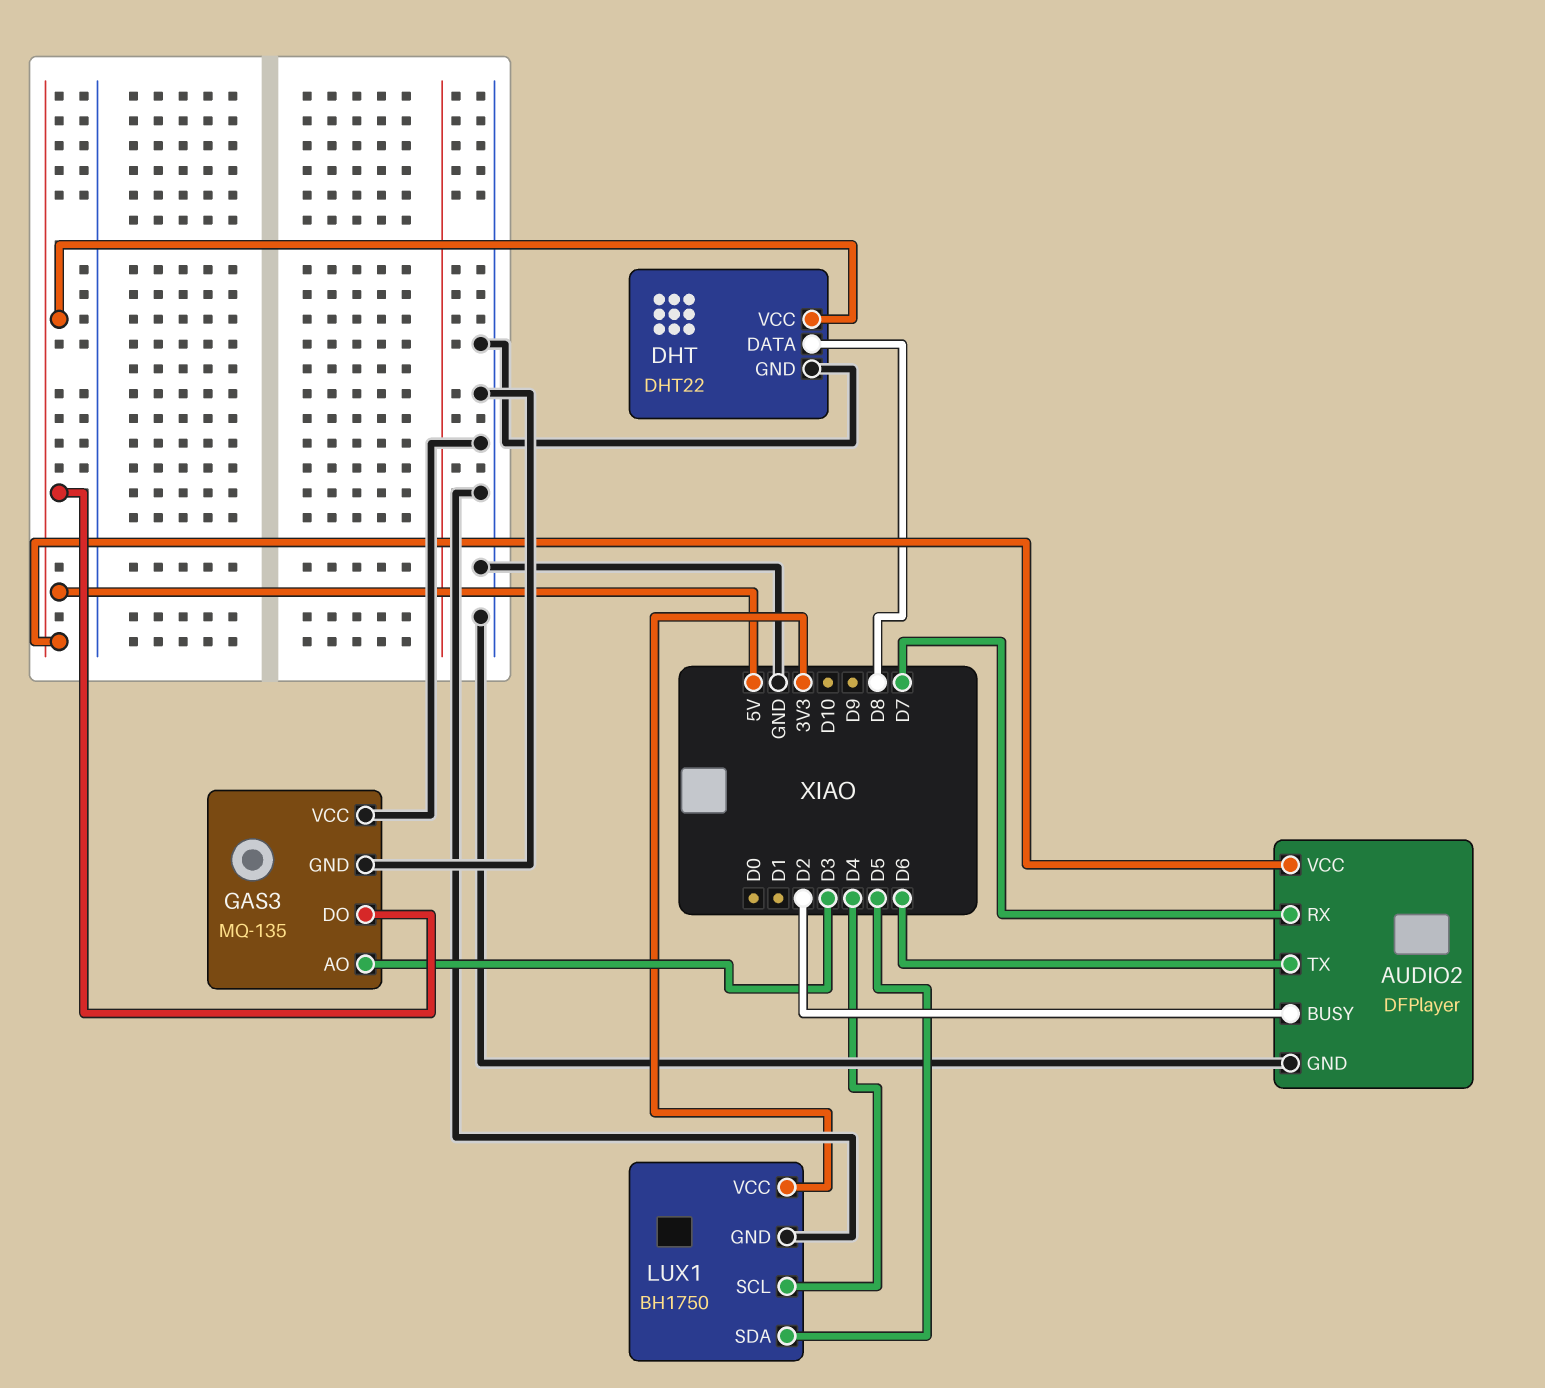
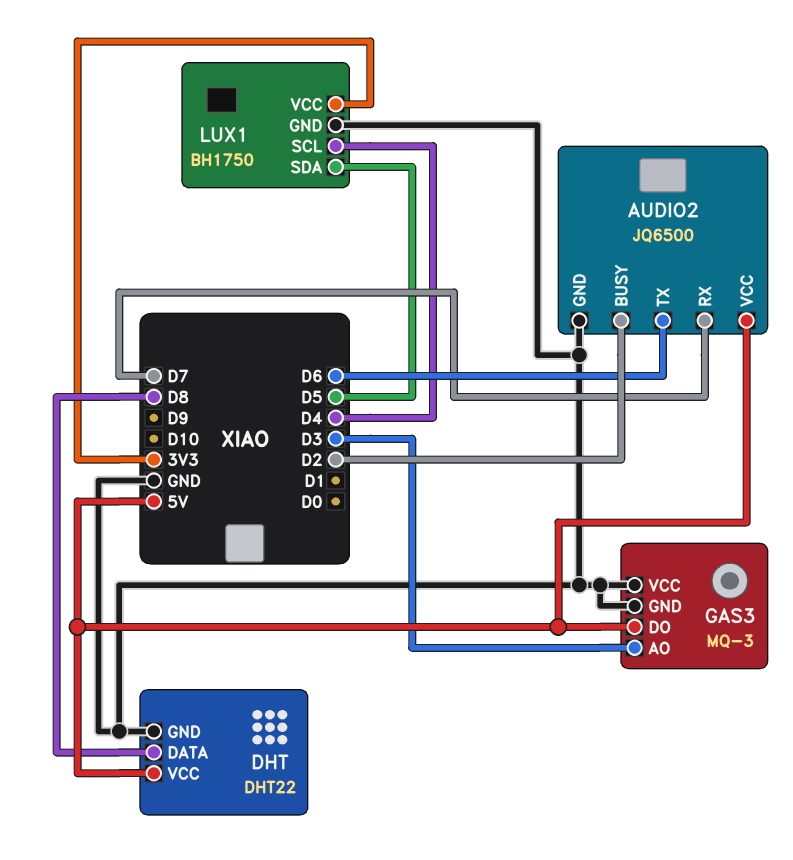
AUDIO2: DFPlayer -> JQ6500
GAS3: MQ-135 -> MQ-3

